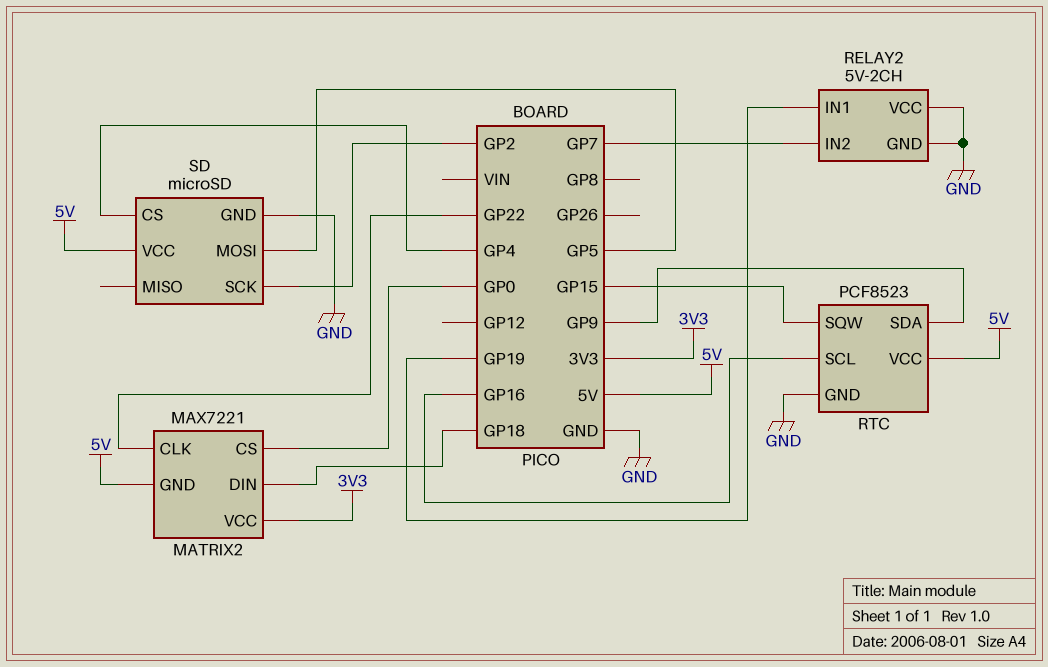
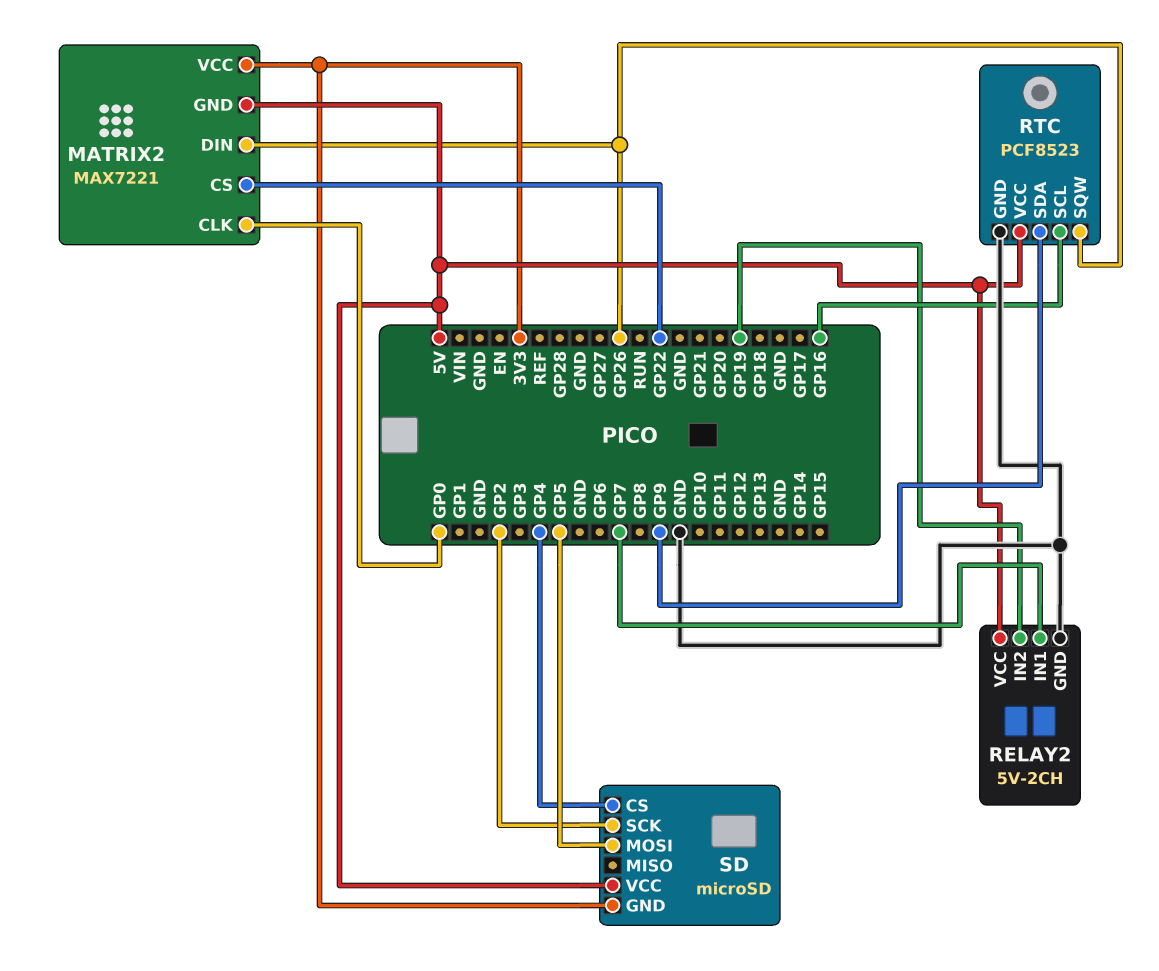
MATRIX2 pin CLK: GP22 -> GP0
MATRIX2 pin CS: GP0 -> GP22
MATRIX2 pin DIN: GP18 -> GP26
RELAY2 pin IN1: GP19 -> GP7
RELAY2 pin IN2: GP7 -> GP19
RELAY2 pin VCC: GND -> 5V
RTC pin SQW: GP15 -> GP26
SD pin GND: GND -> 3V3

